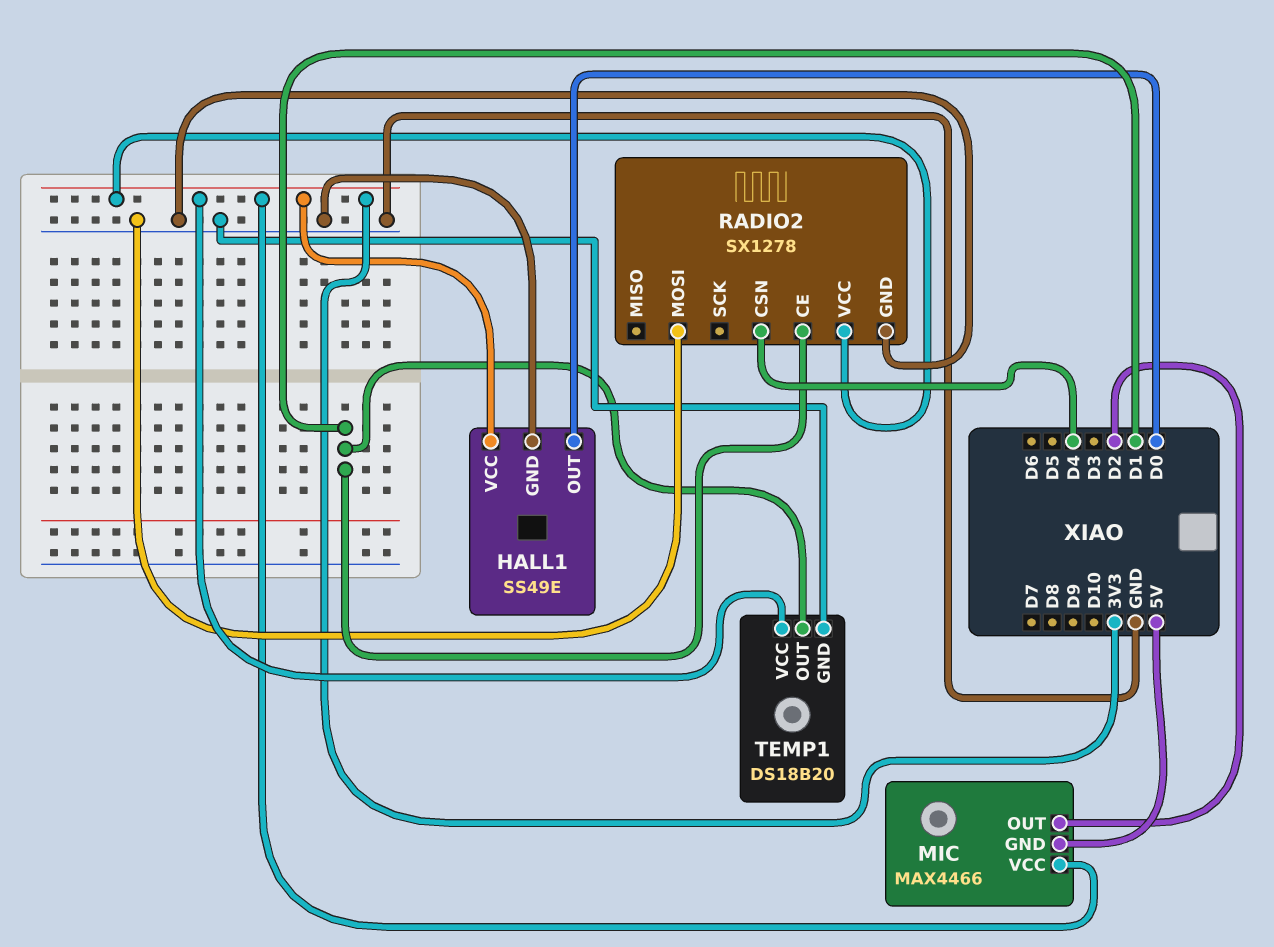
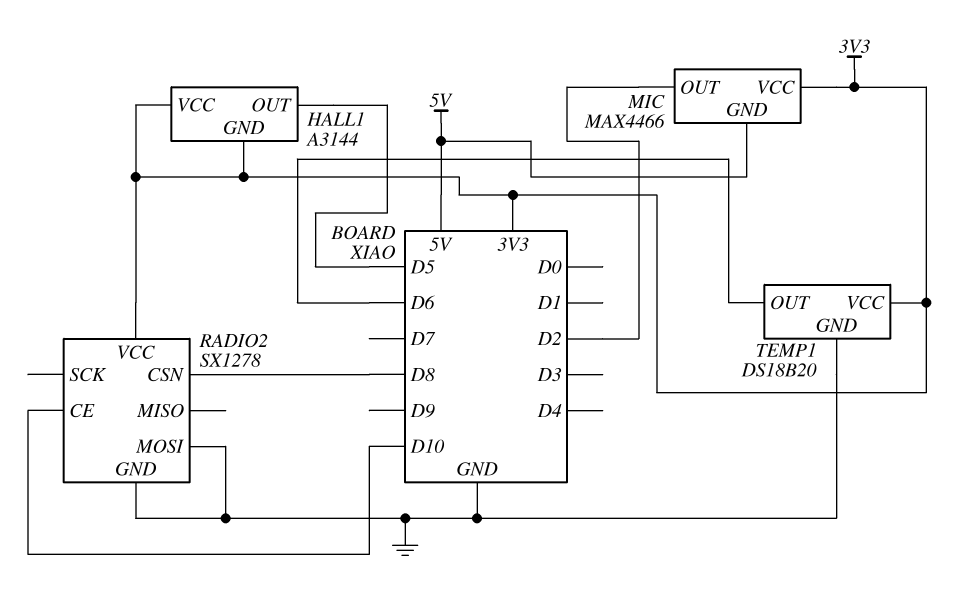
HALL1: SS49E -> A3144
HALL1 pin GND: GND -> 3V3
HALL1 pin OUT: D0 -> D5
RADIO2 pin CE: D1 -> D10
RADIO2 pin CSN: D4 -> D8
TEMP1 pin OUT: D1 -> D6

